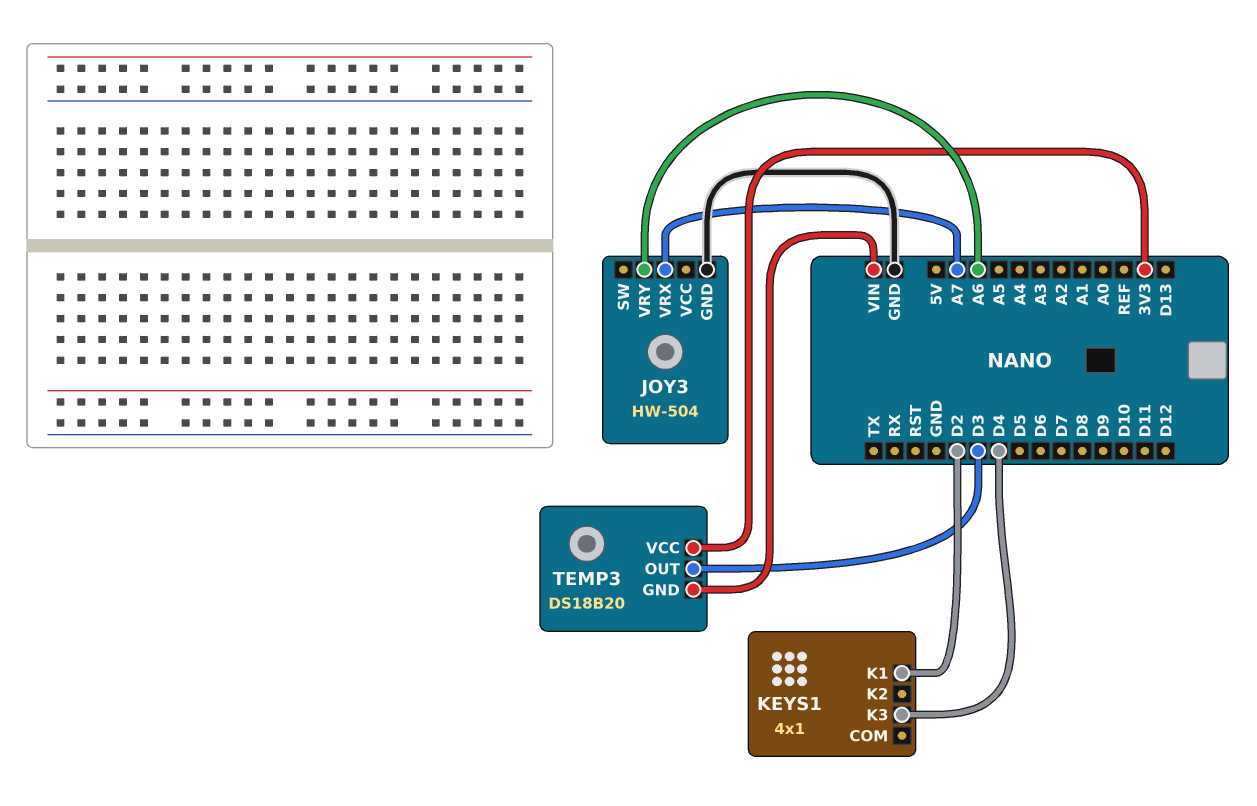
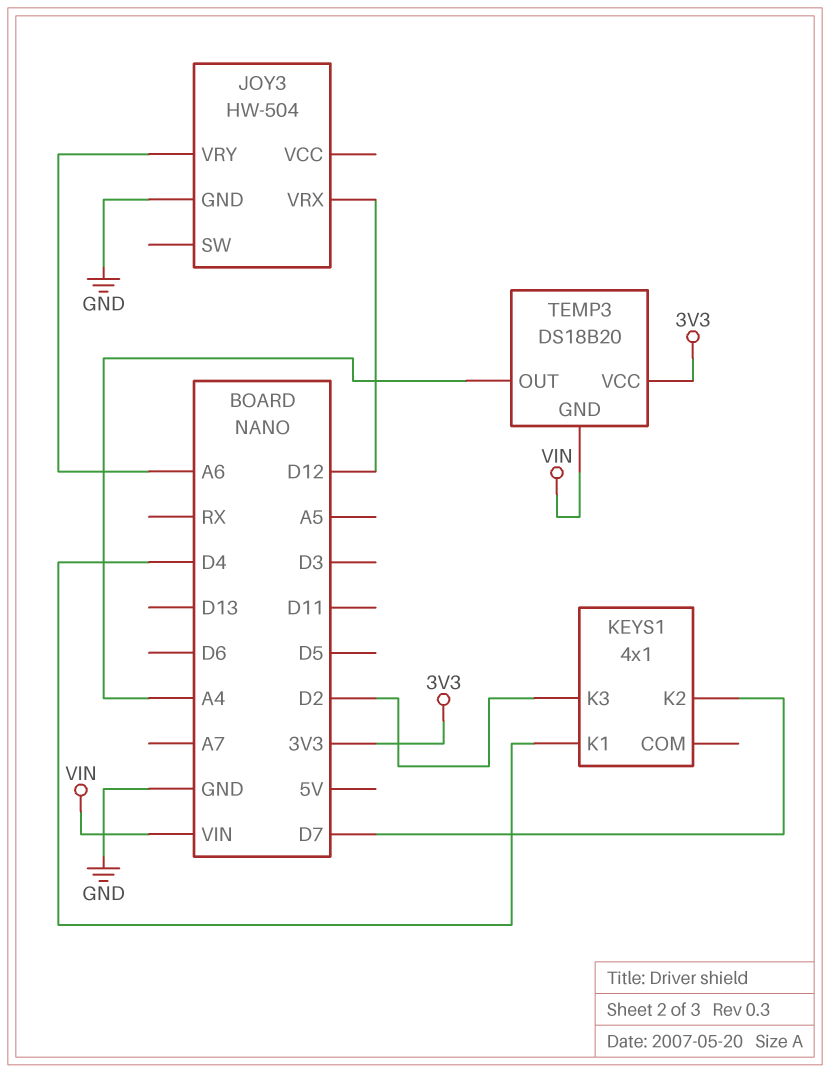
JOY3 pin VRX: A7 -> D12
KEYS1 pin K1: D2 -> D4
KEYS1 pin K2: none -> D7
KEYS1 pin K3: D4 -> D2
TEMP3 pin OUT: D3 -> A4

